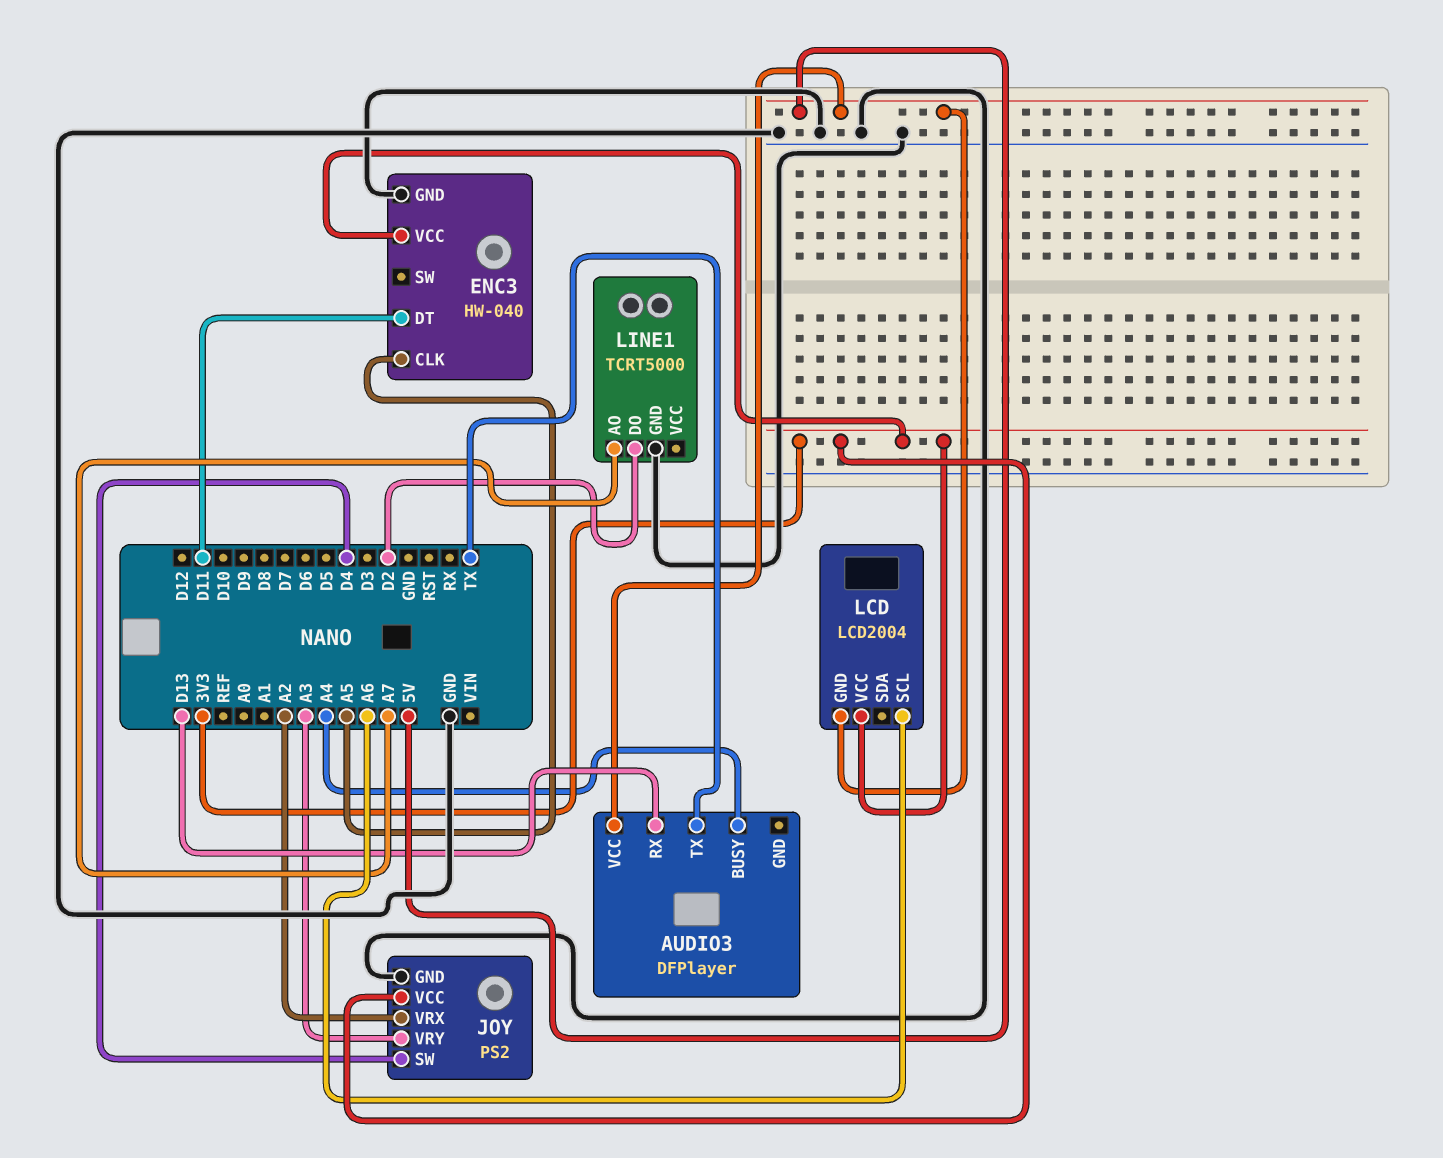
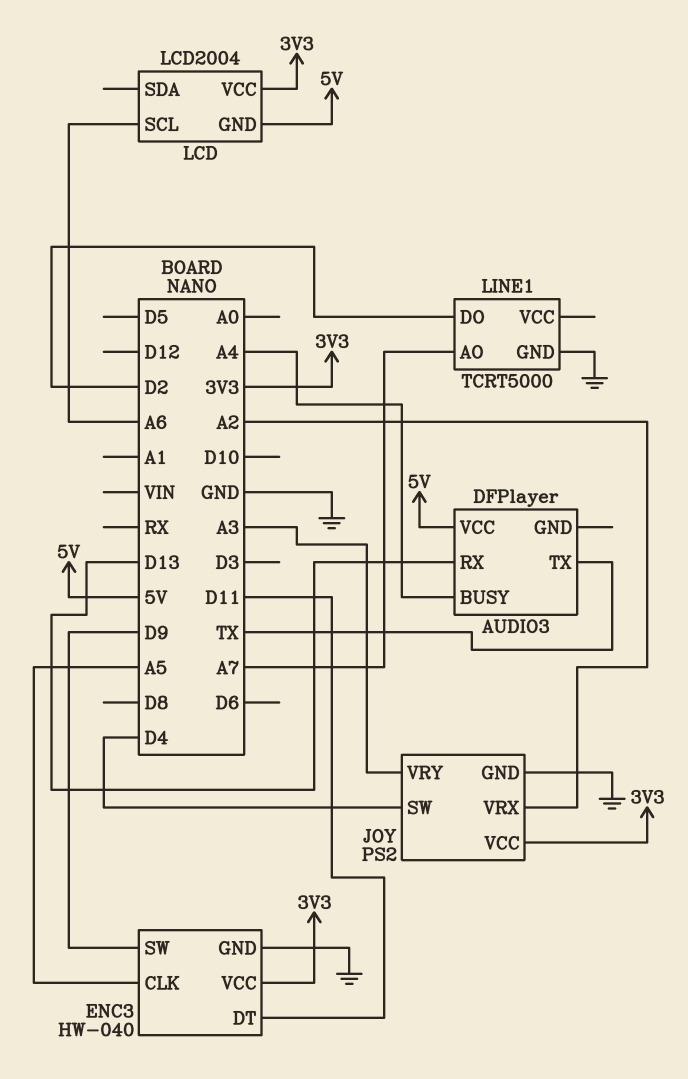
ENC3 pin SW: none -> D9

